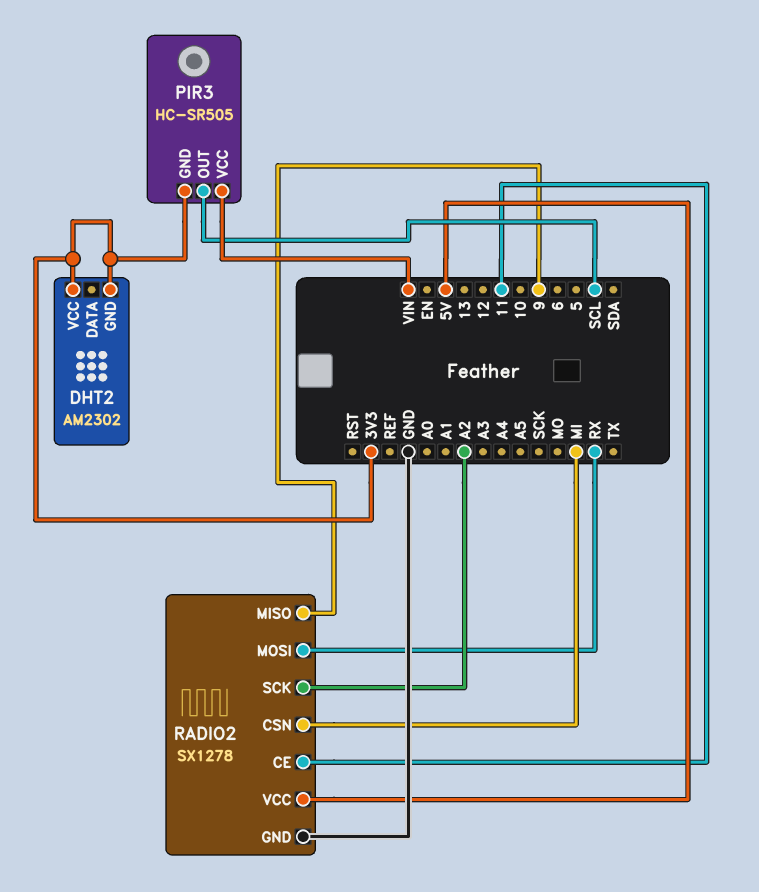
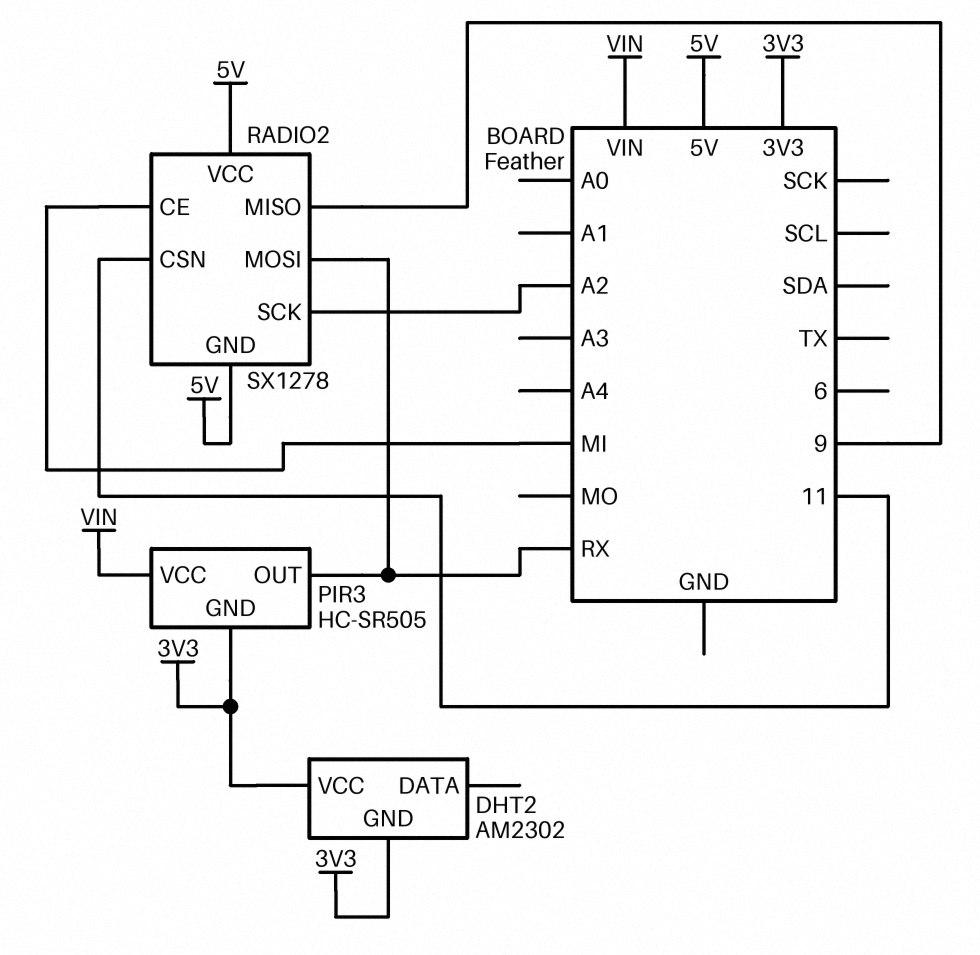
PIR3 pin OUT: SCL -> RX
RADIO2 pin CE: 11 -> MI
RADIO2 pin CSN: MI -> 11
RADIO2 pin GND: GND -> 5V

